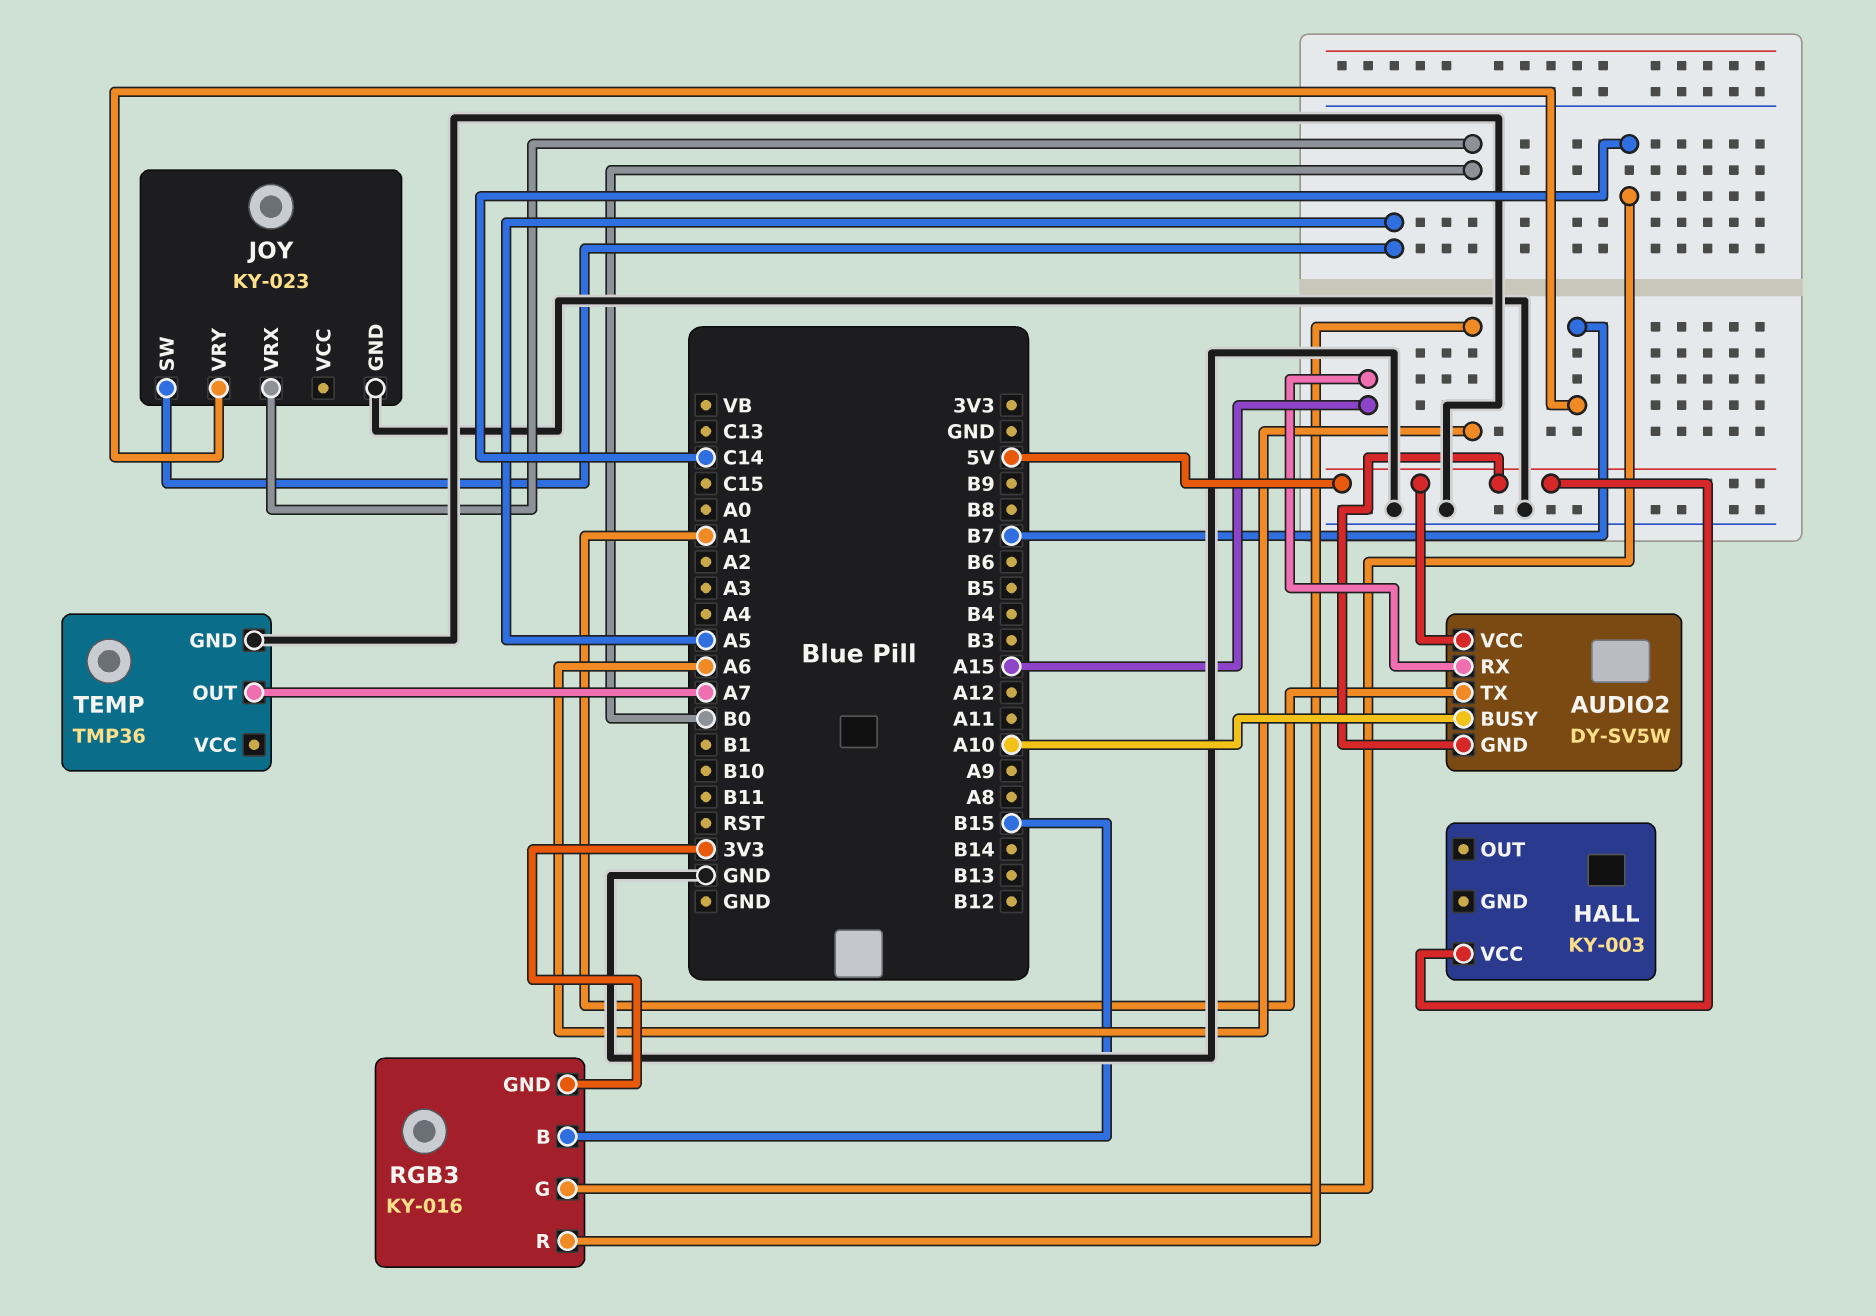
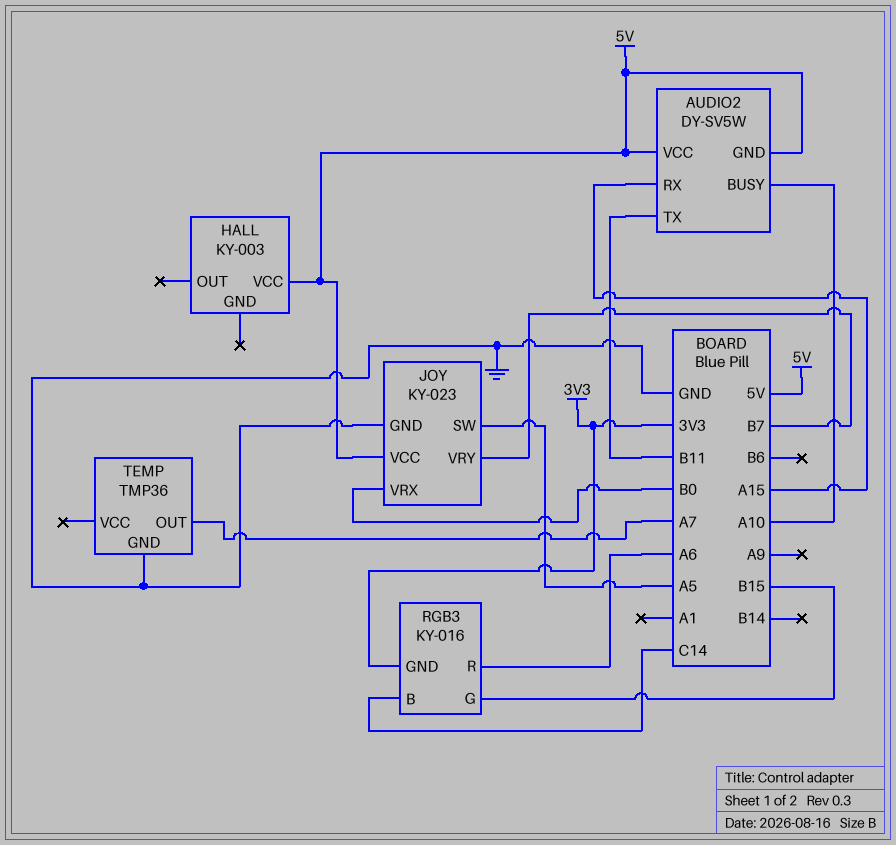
AUDIO2 pin TX: A1 -> B11
JOY pin VCC: none -> 5V
RGB3 pin B: B15 -> C14
RGB3 pin G: C14 -> B15

